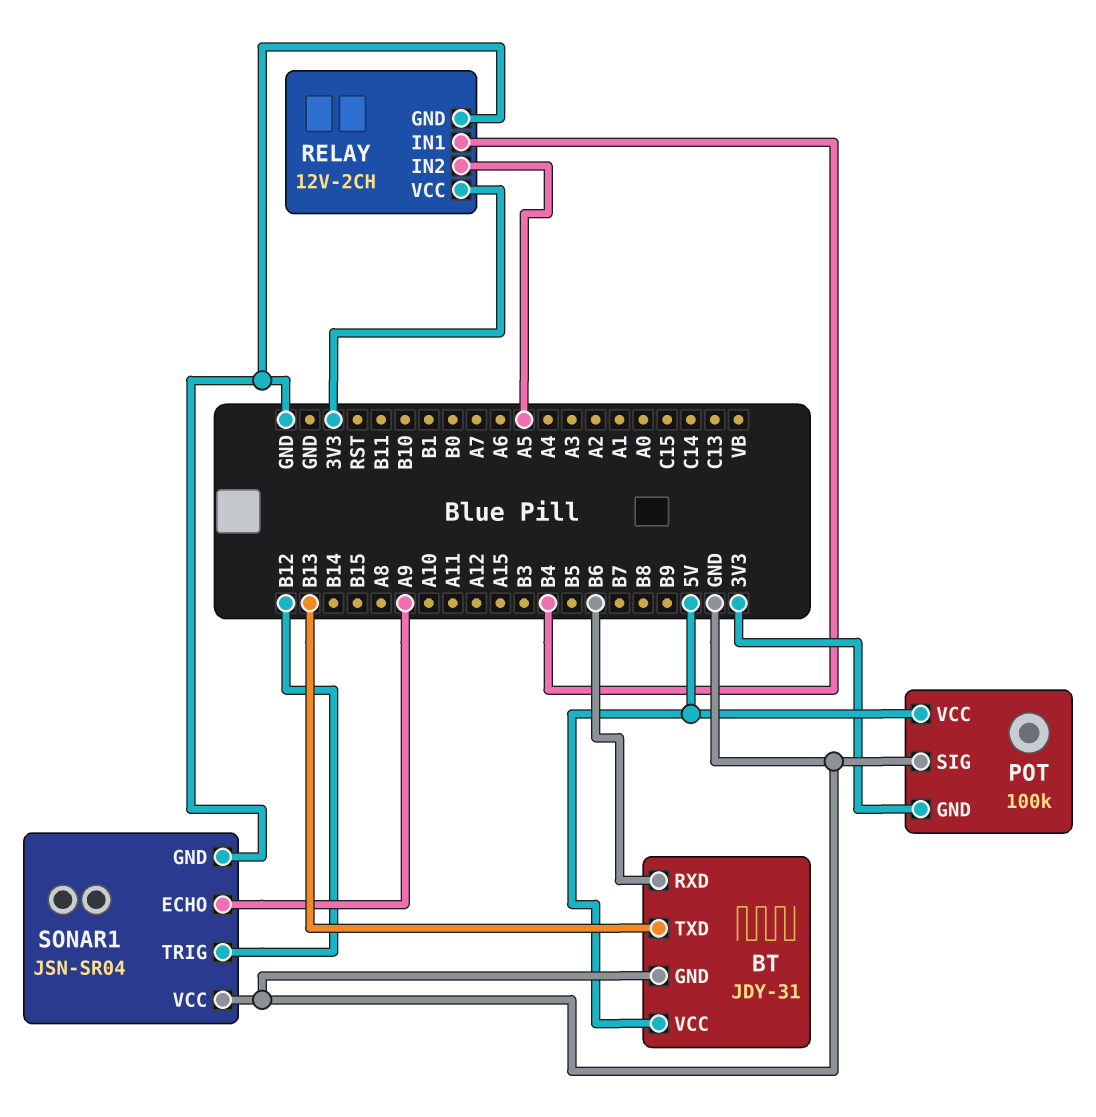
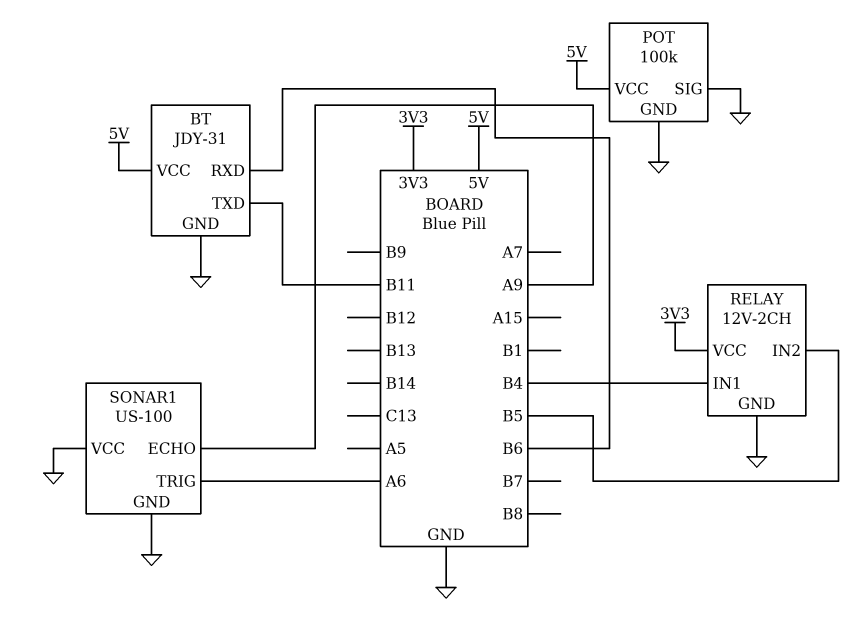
BT pin TXD: B13 -> B11
POT pin GND: 3V3 -> GND
RELAY pin IN2: A5 -> B5
SONAR1: JSN-SR04 -> US-100
SONAR1 pin TRIG: B12 -> A6

